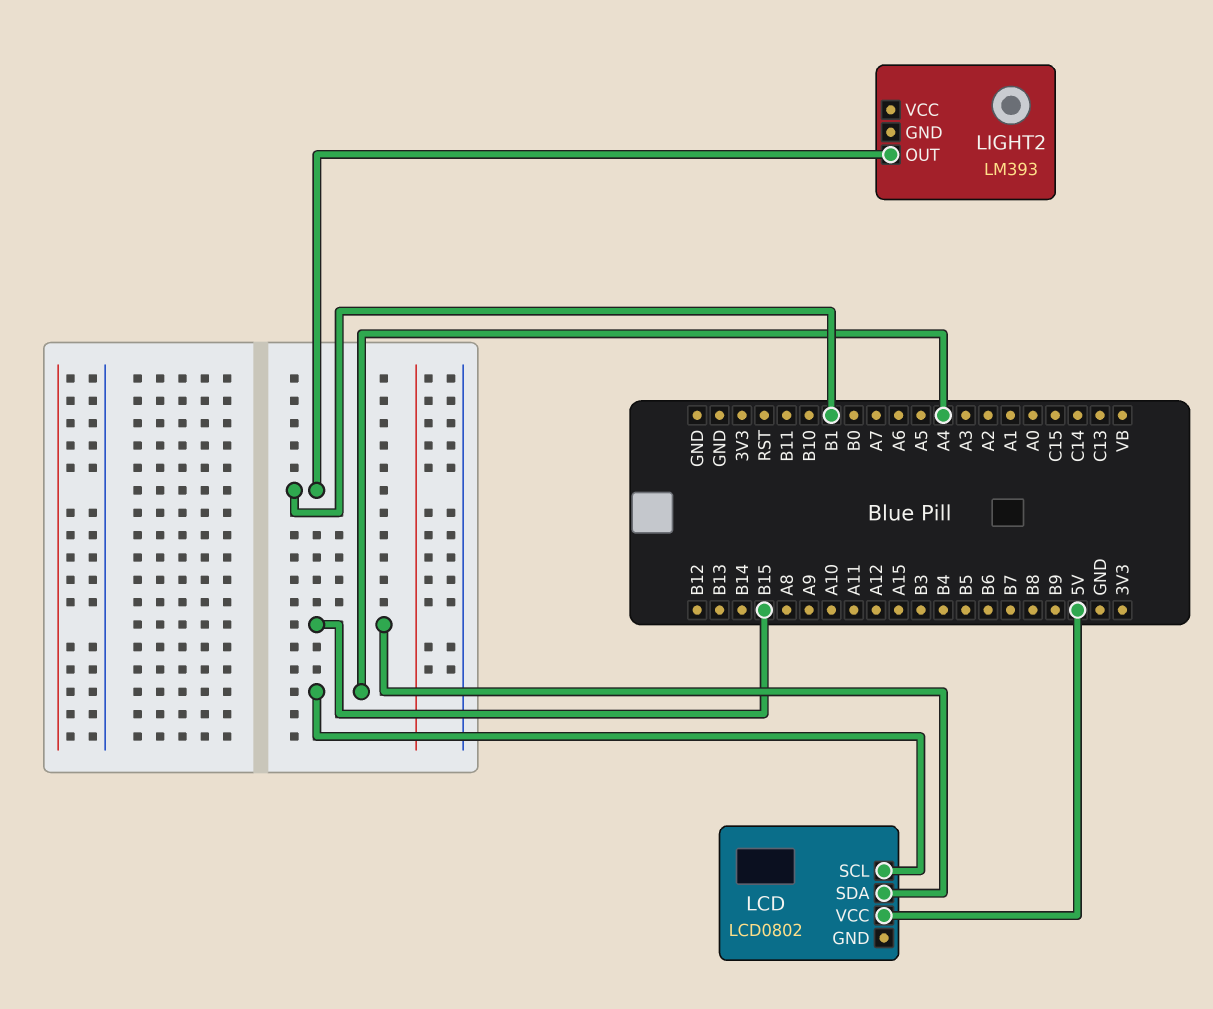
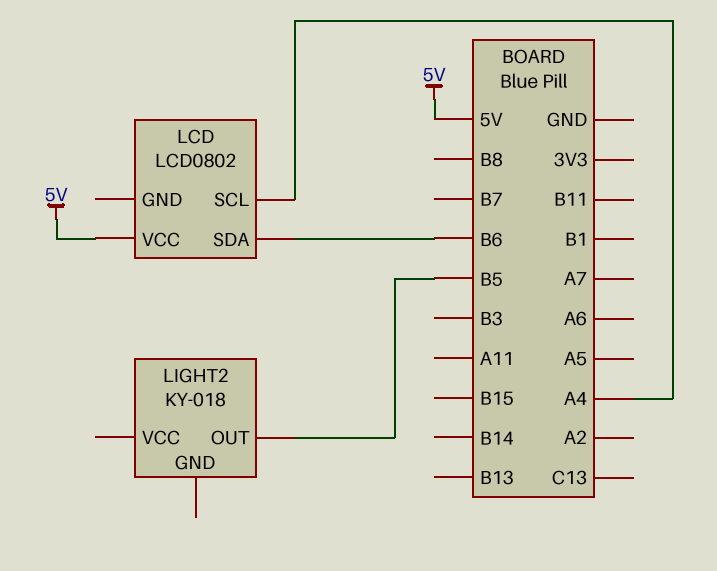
LCD pin SDA: B15 -> B6
LIGHT2: LM393 -> KY-018
LIGHT2 pin OUT: B1 -> B5

